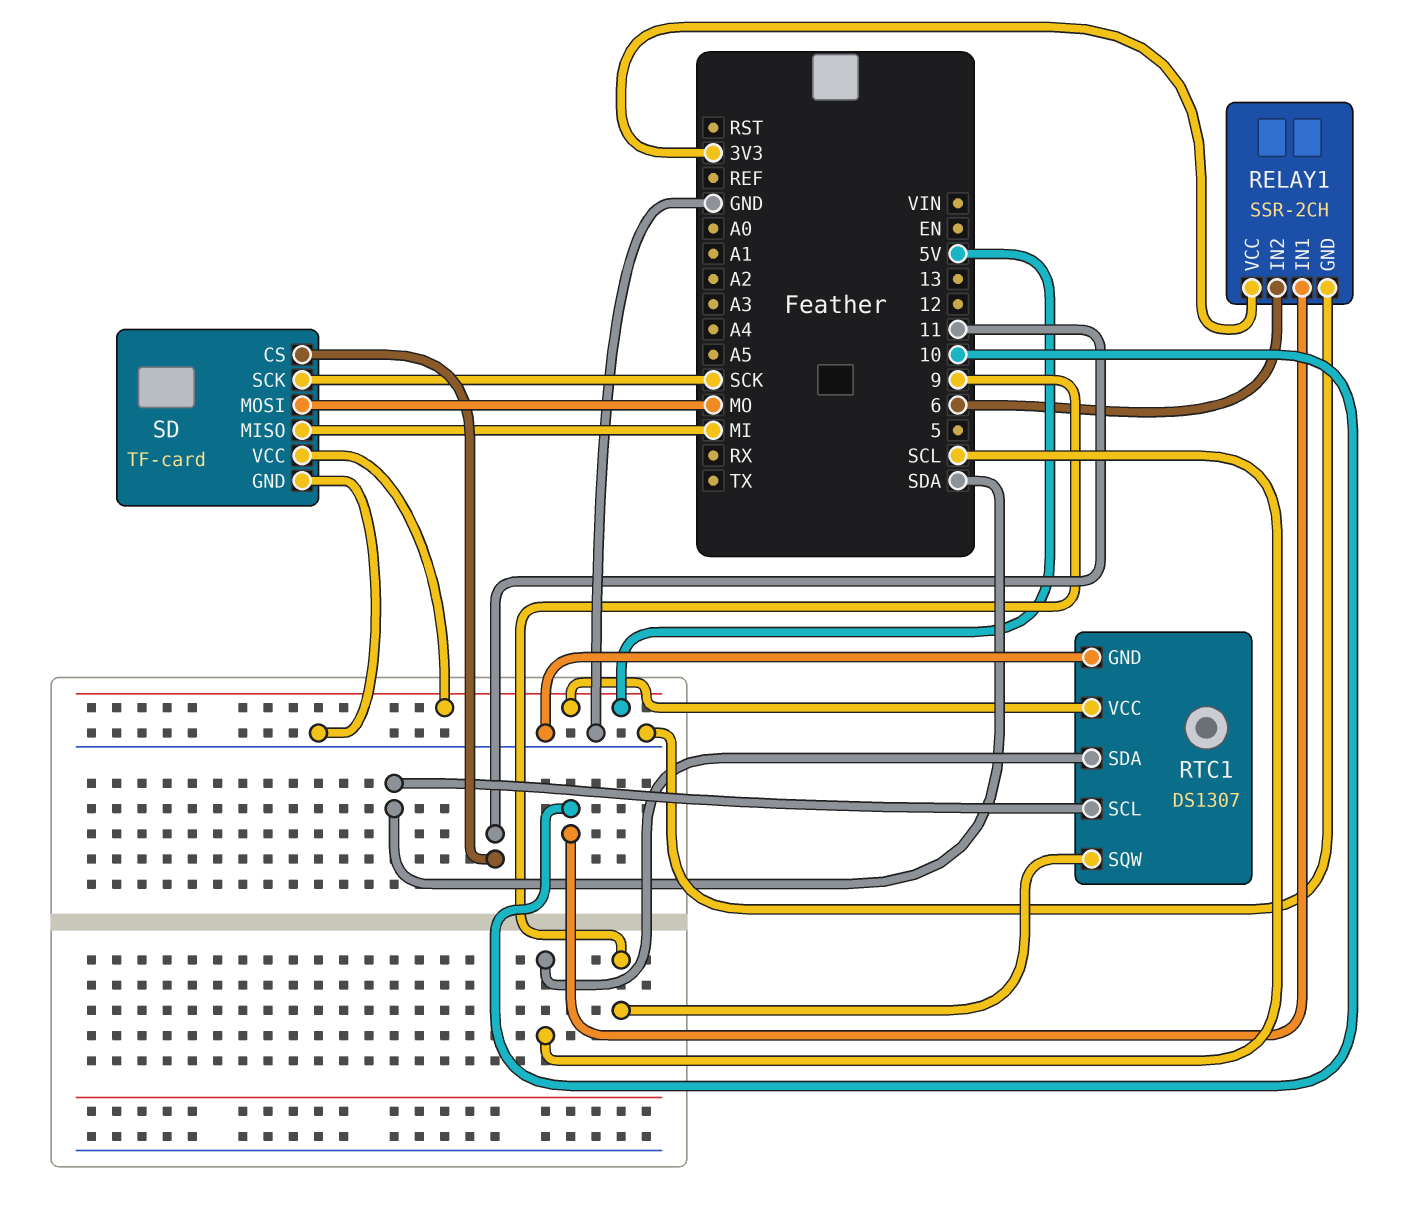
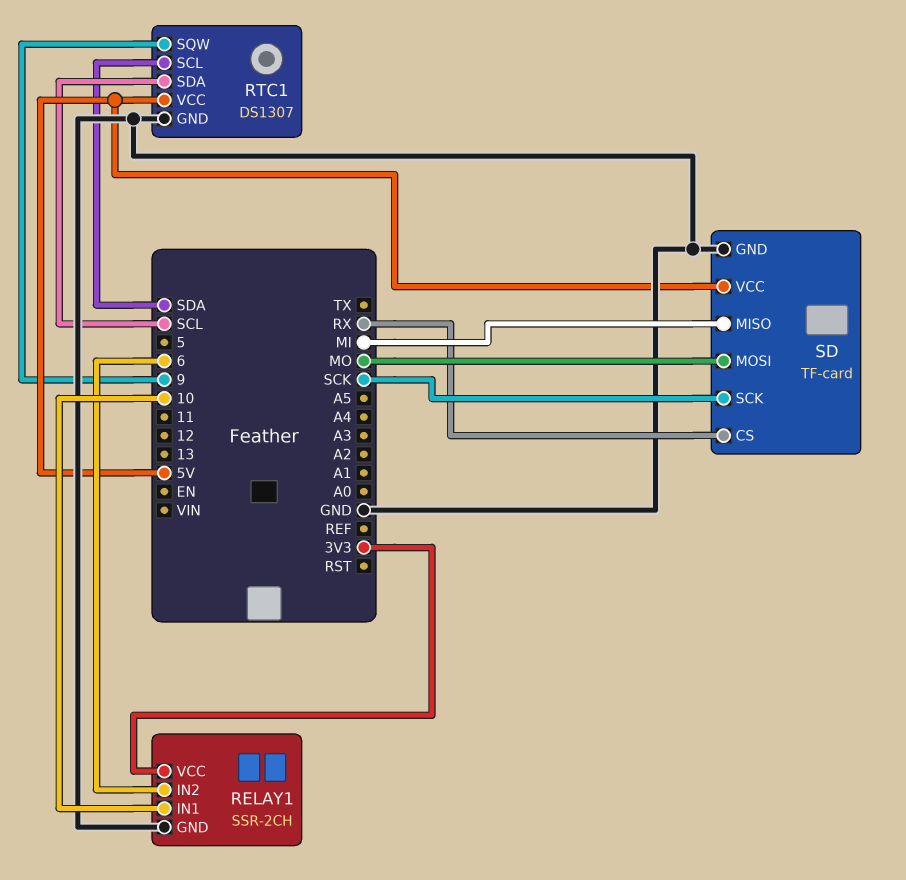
SD pin CS: 11 -> RX

